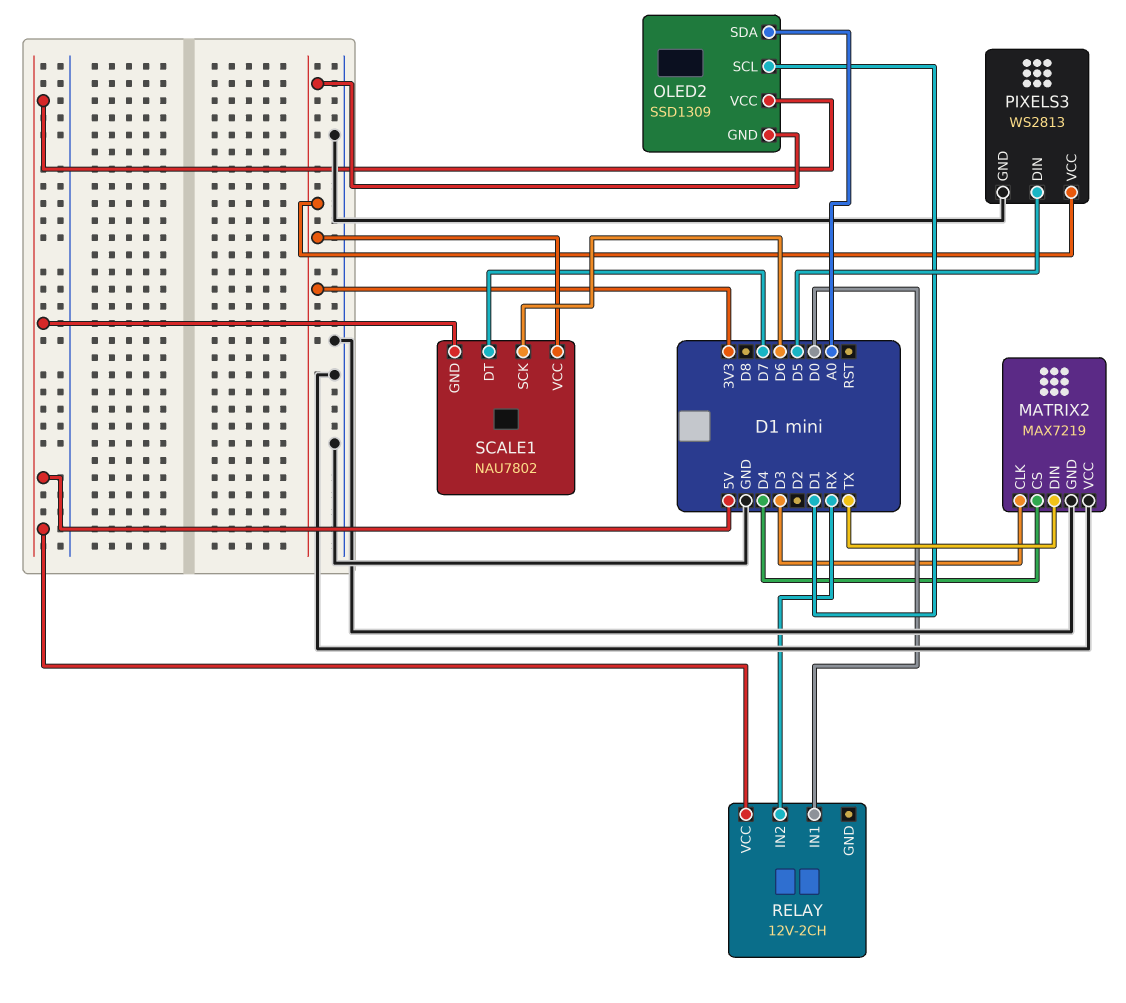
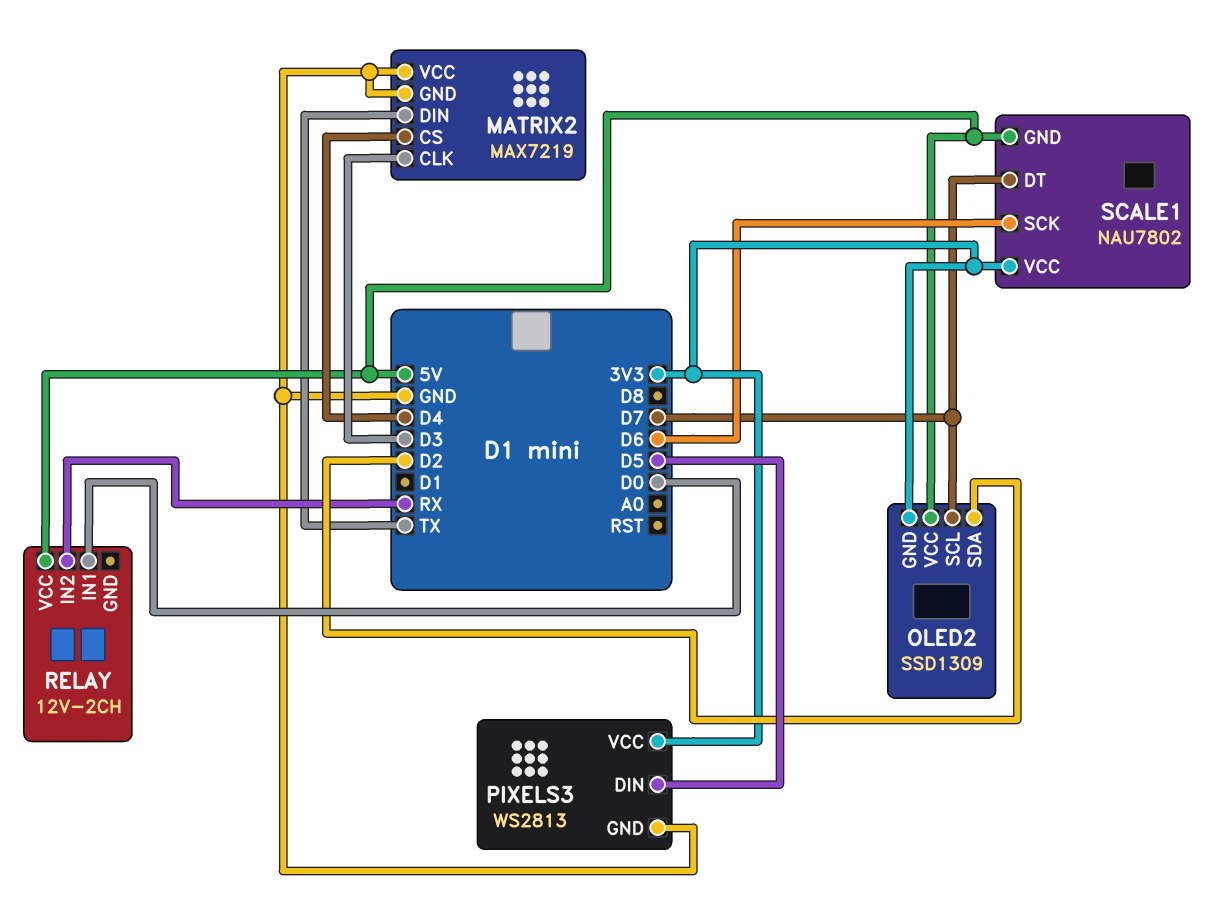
OLED2 pin SCL: D1 -> D7
OLED2 pin SDA: A0 -> D2

